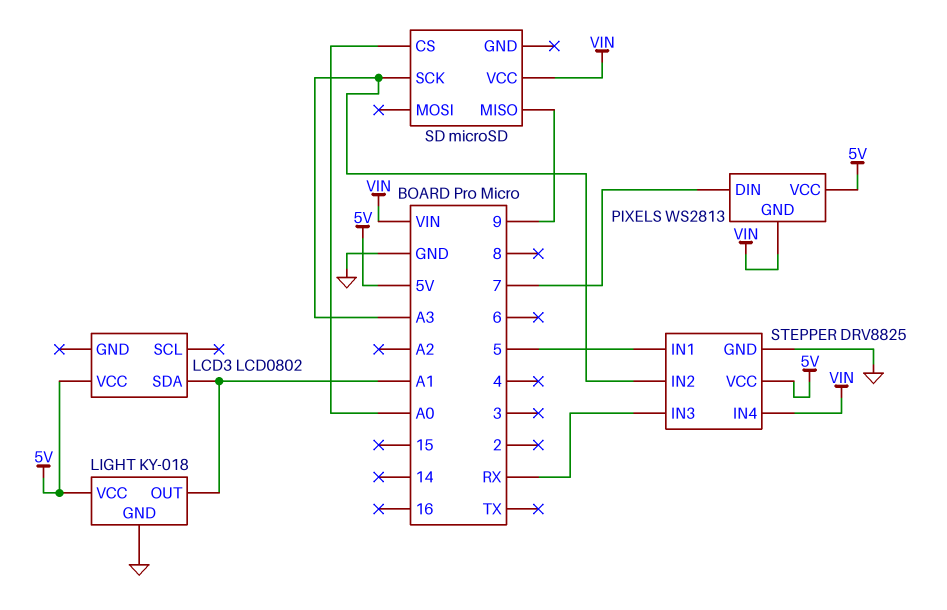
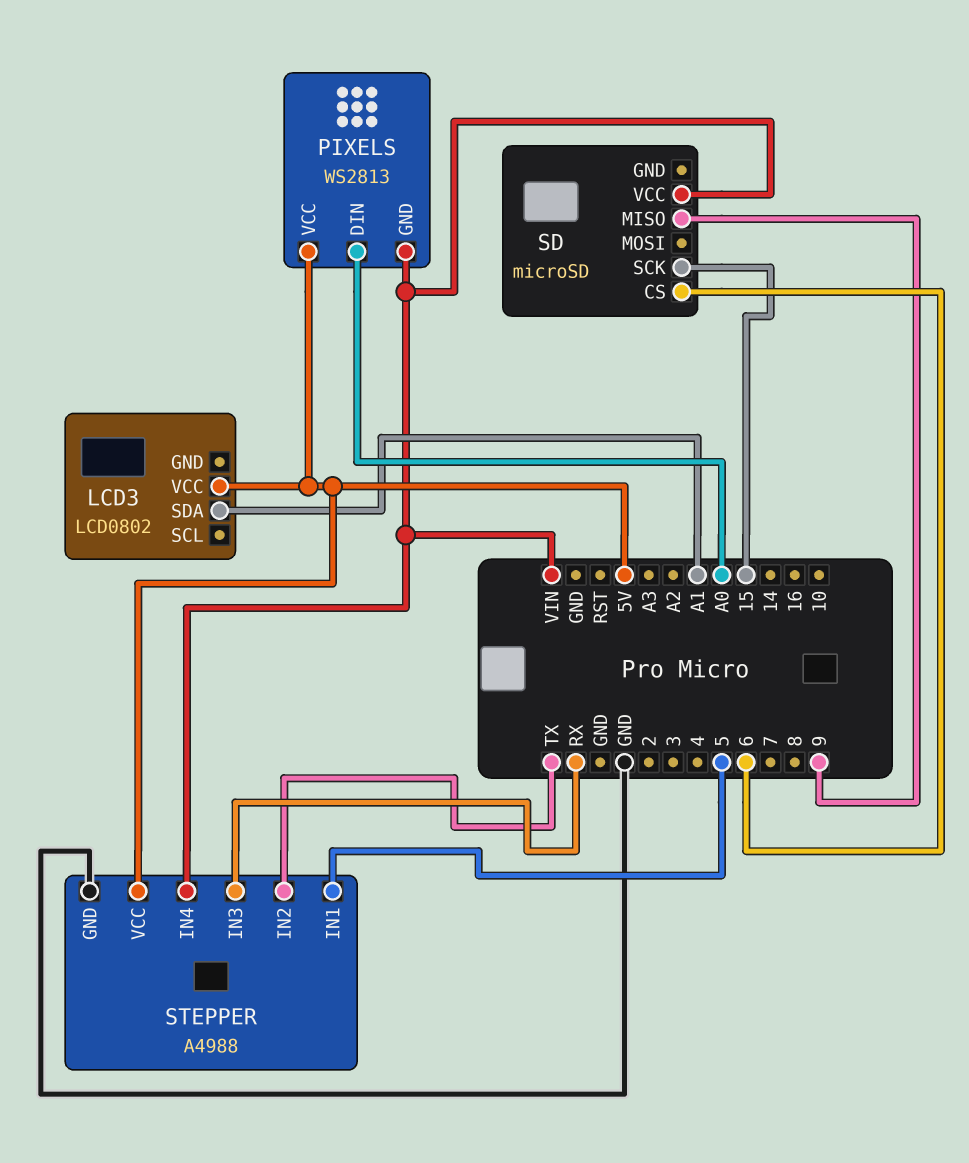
LIGHT: KY-018 -> none
LIGHT pin GND: GND -> none
LIGHT pin OUT: A1 -> none
LIGHT pin VCC: 5V -> none
PIXELS pin DIN: 7 -> A0
SD pin CS: A0 -> 6
SD pin SCK: A3 -> 15
STEPPER: DRV8825 -> A4988
STEPPER pin IN2: A3 -> TX

